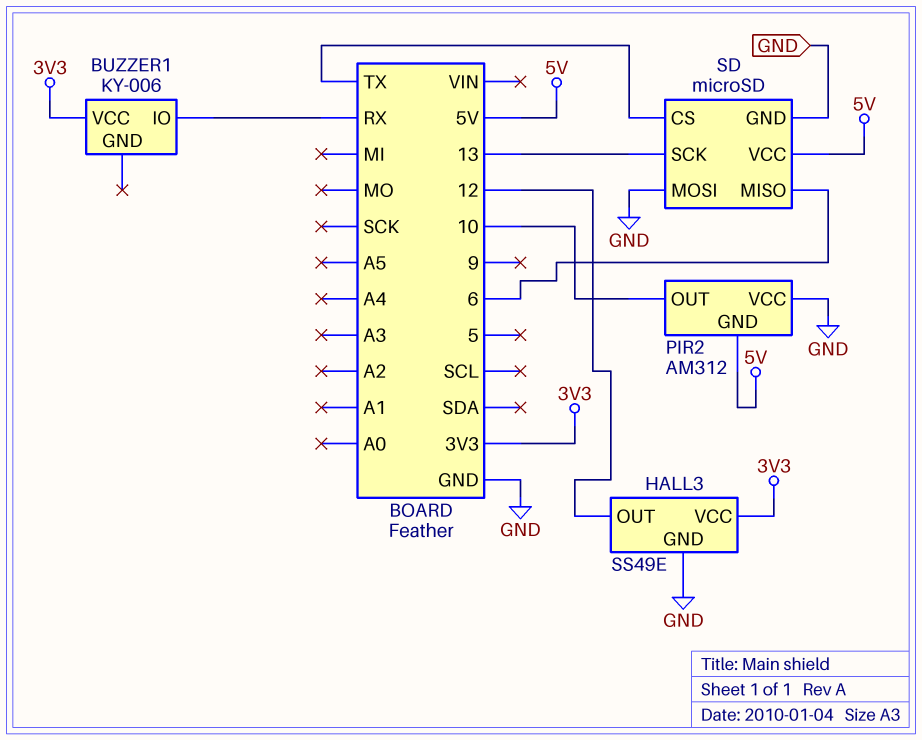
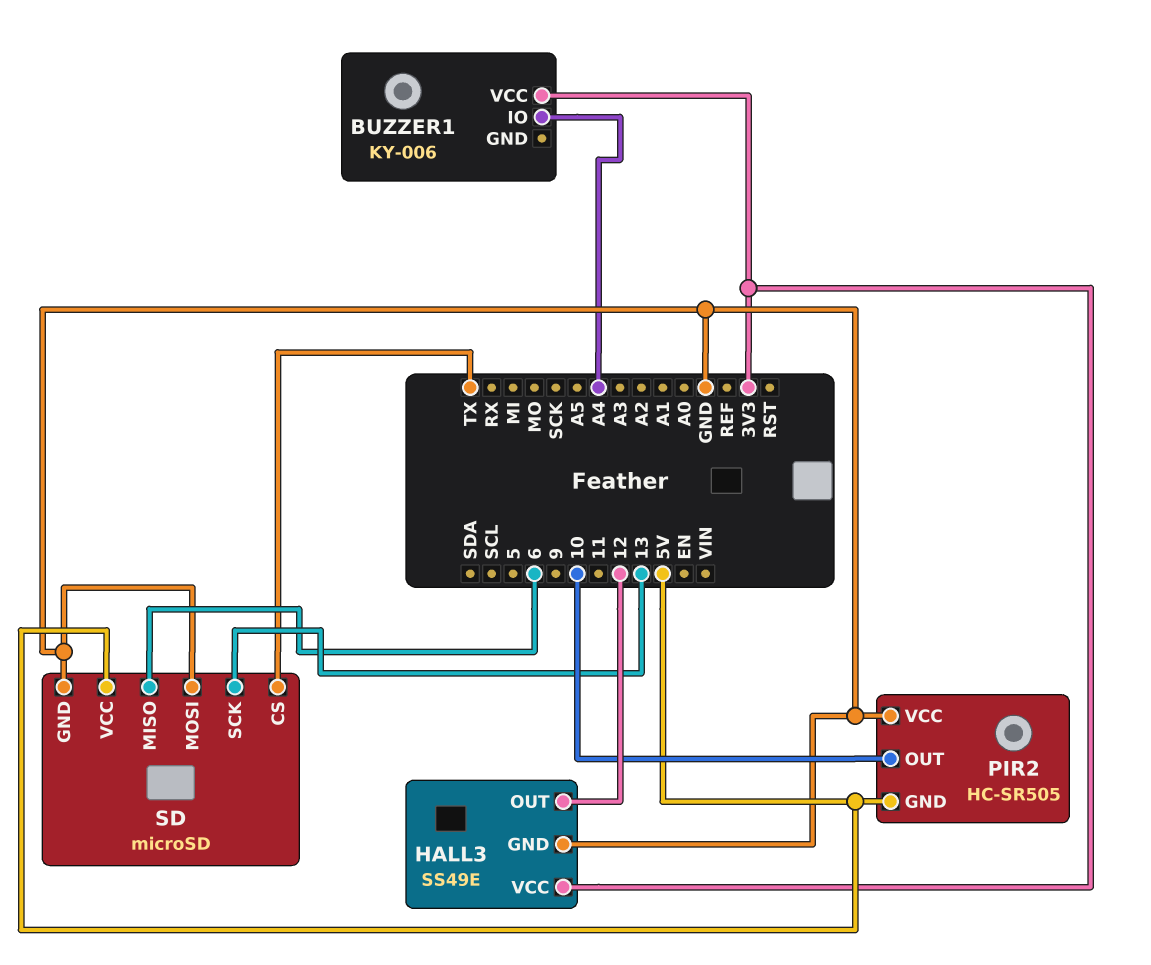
BUZZER1 pin IO: RX -> A4
PIR2: AM312 -> HC-SR505

